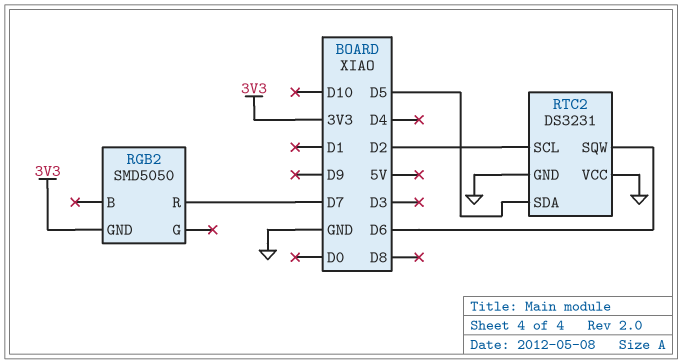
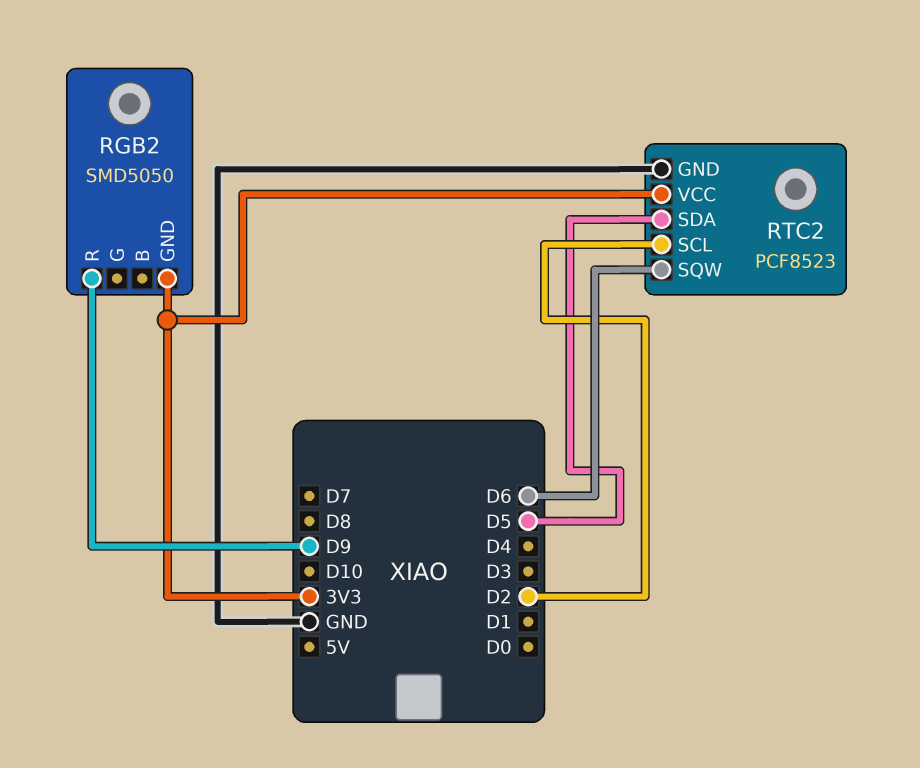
RGB2 pin R: D7 -> D9
RTC2: DS3231 -> PCF8523
RTC2 pin VCC: GND -> 3V3

